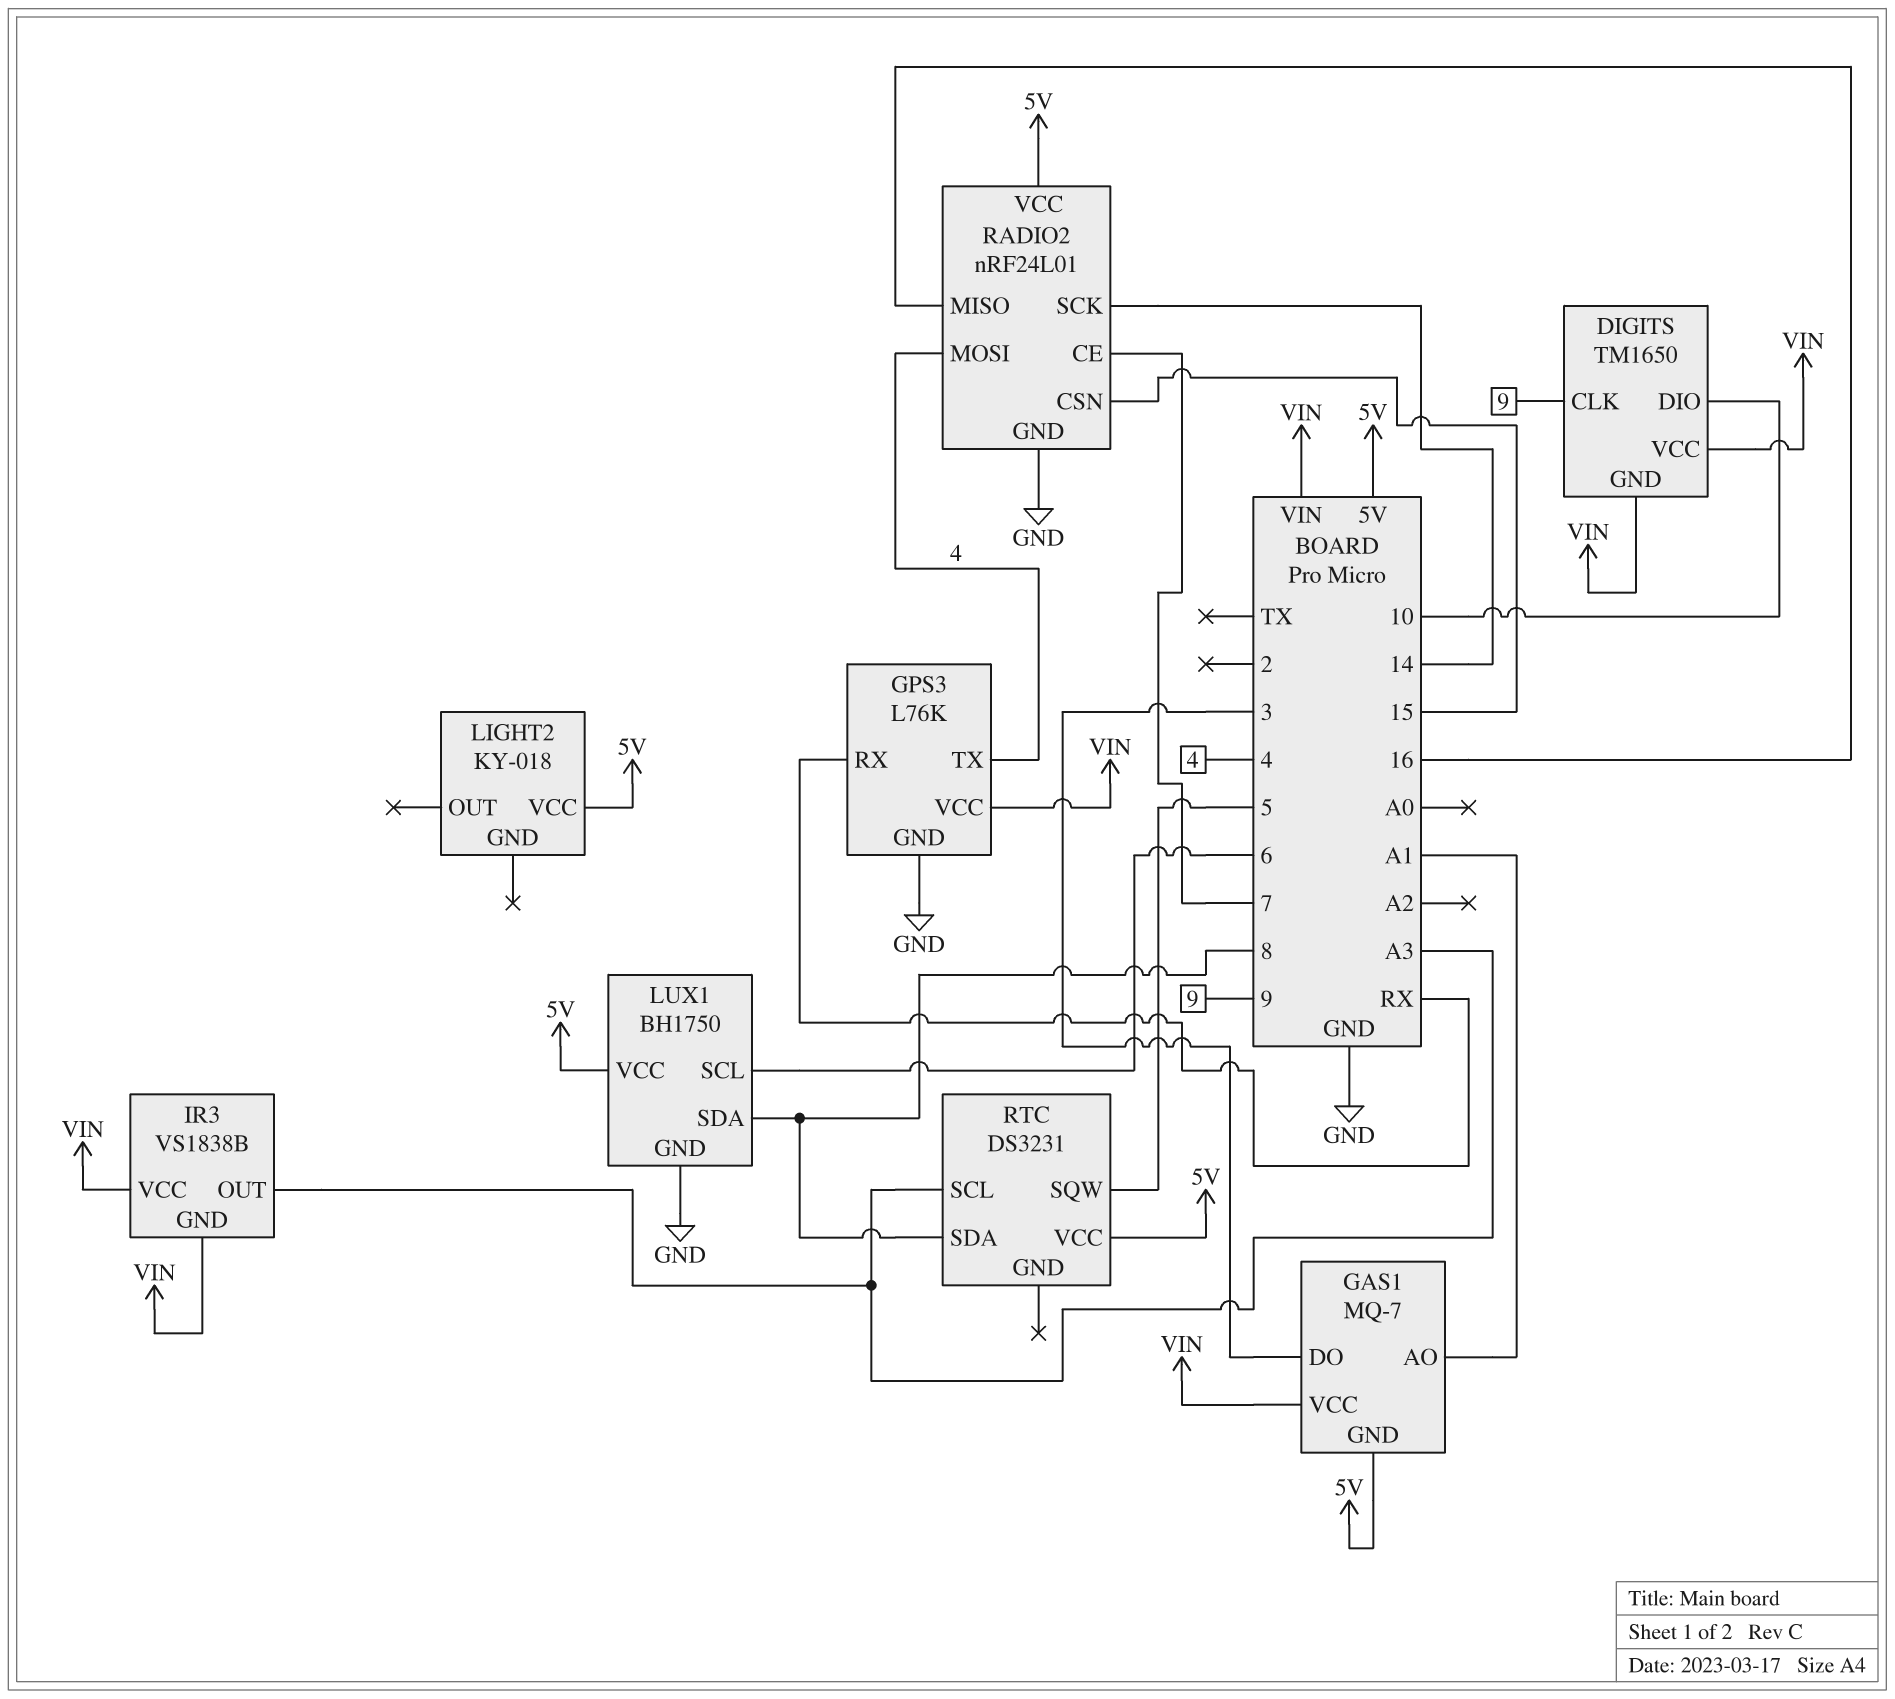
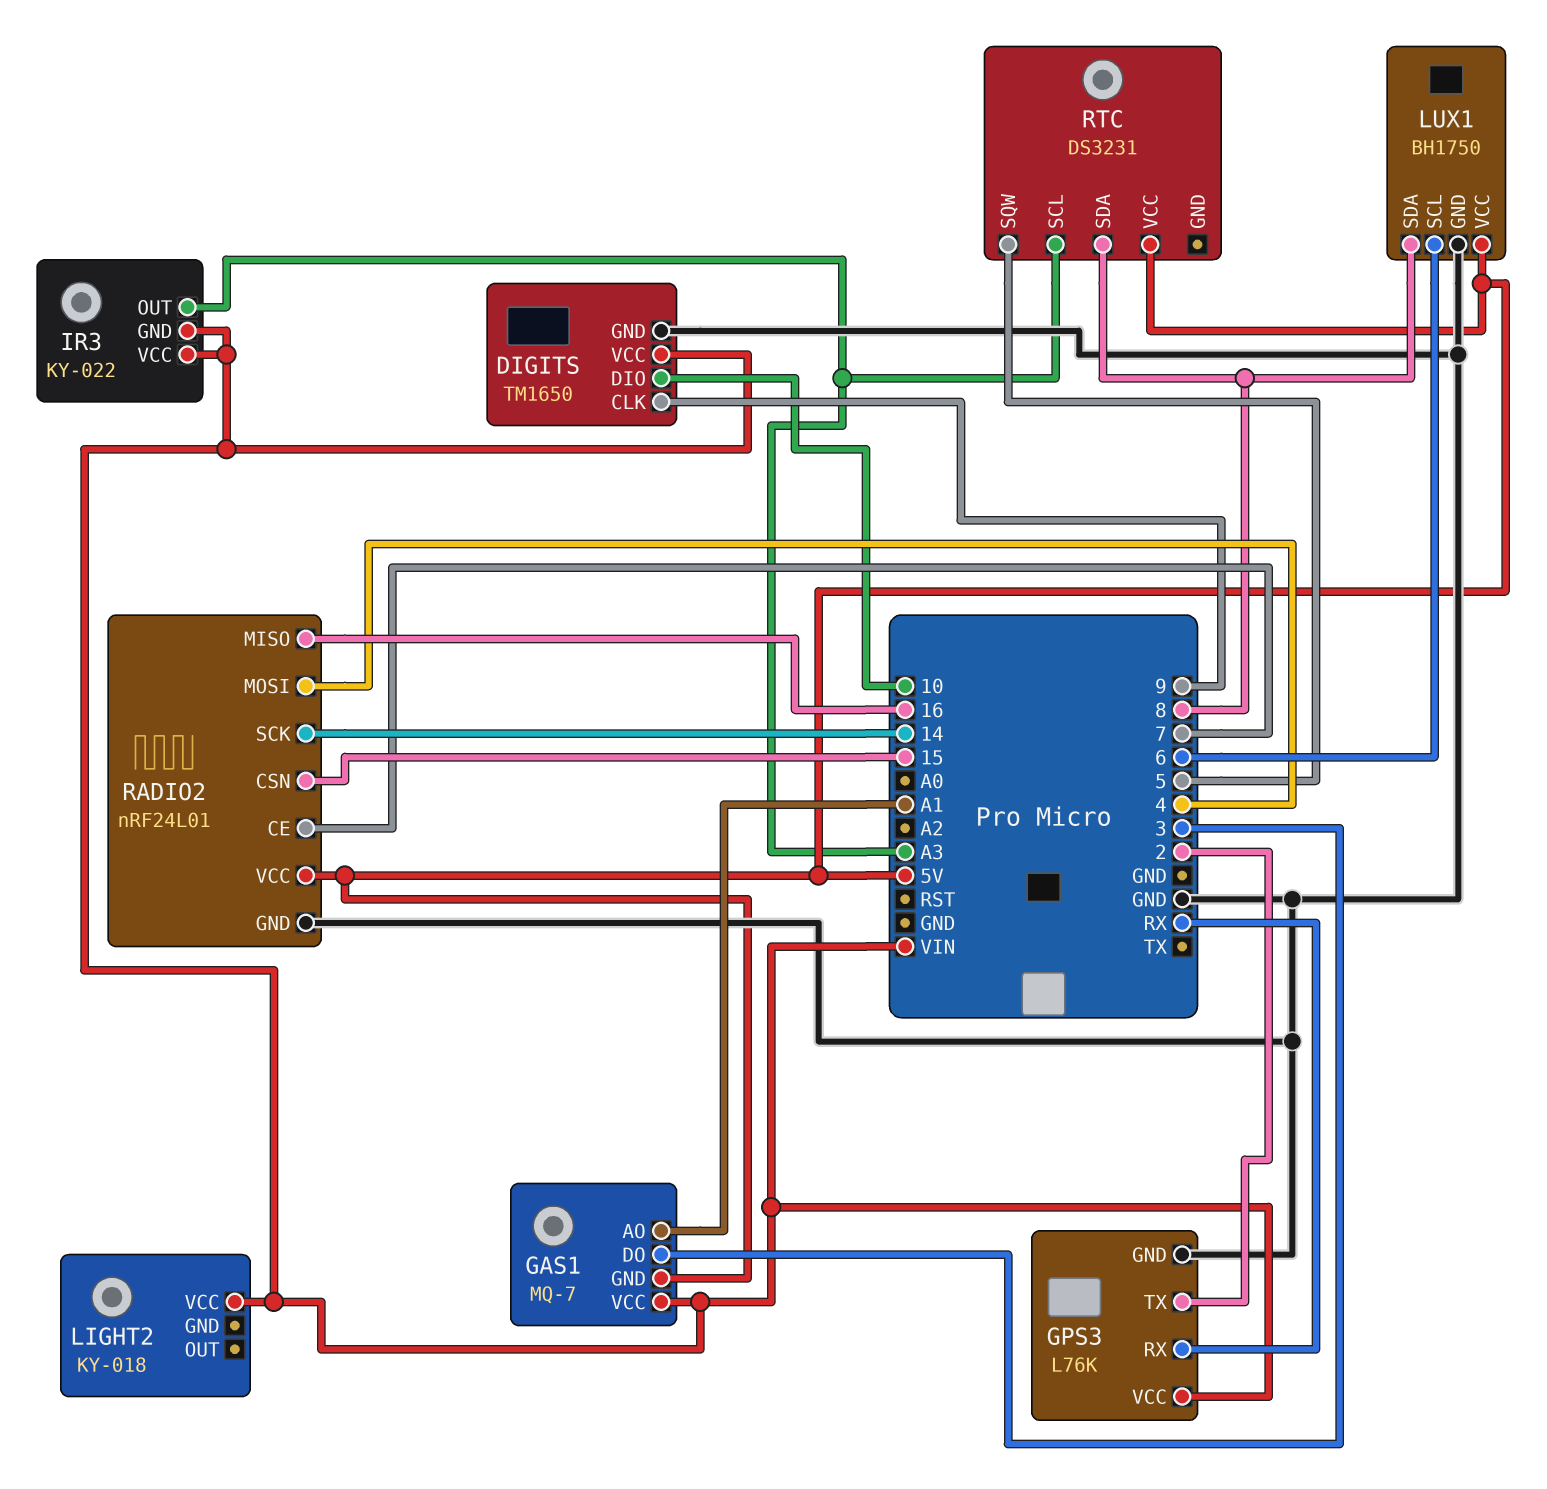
DIGITS pin GND: VIN -> GND
GPS3 pin TX: 4 -> 2
IR3: VS1838B -> KY-022
LIGHT2 pin VCC: 5V -> VIN

